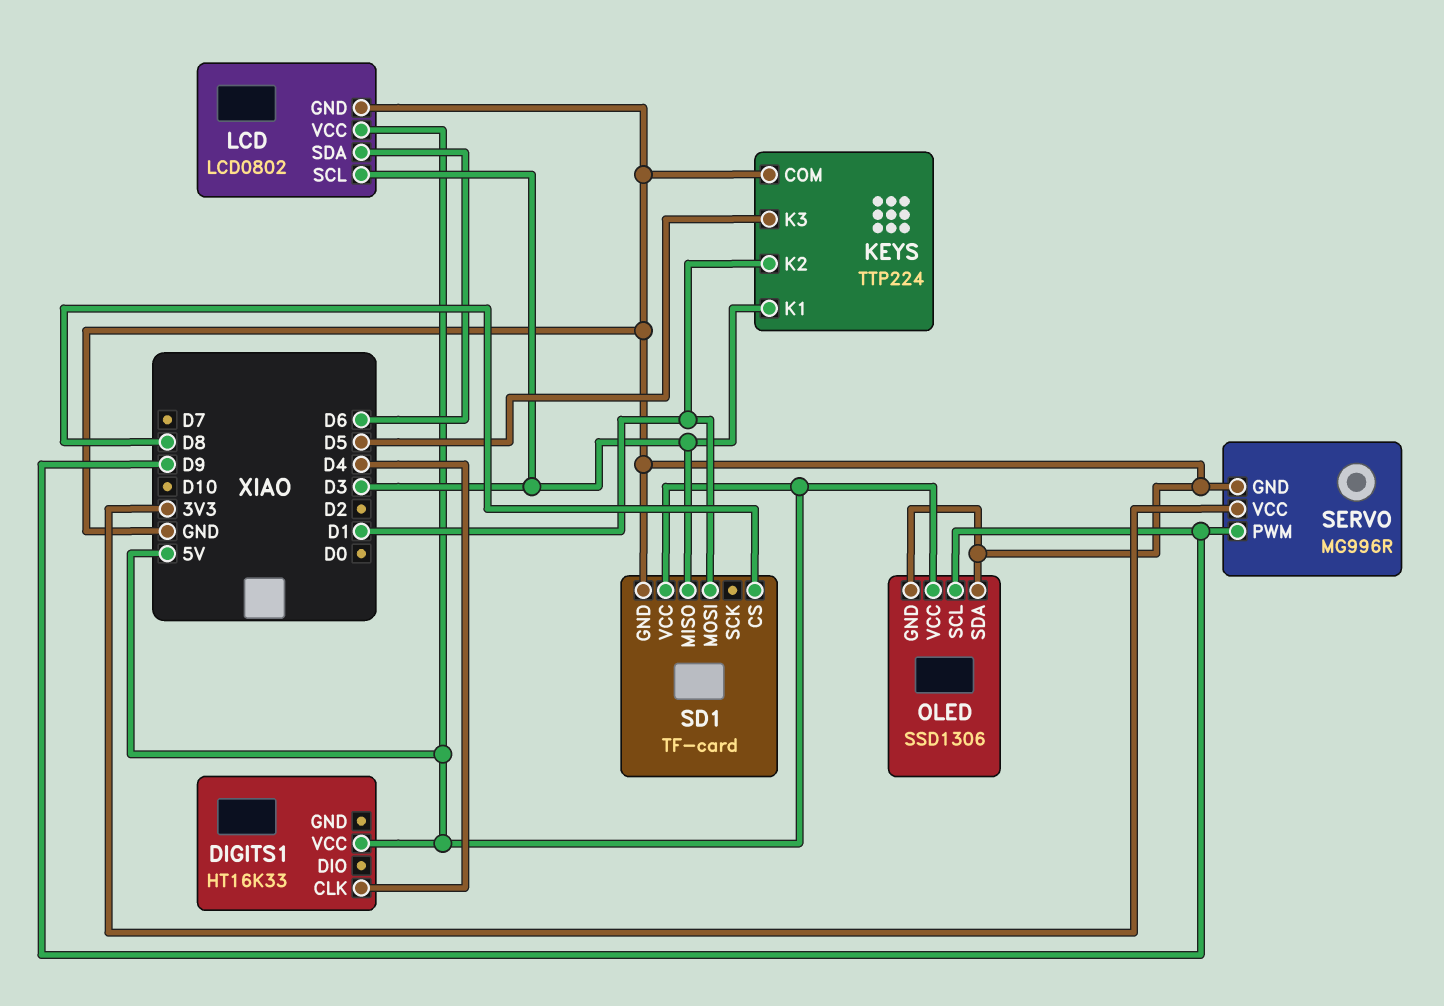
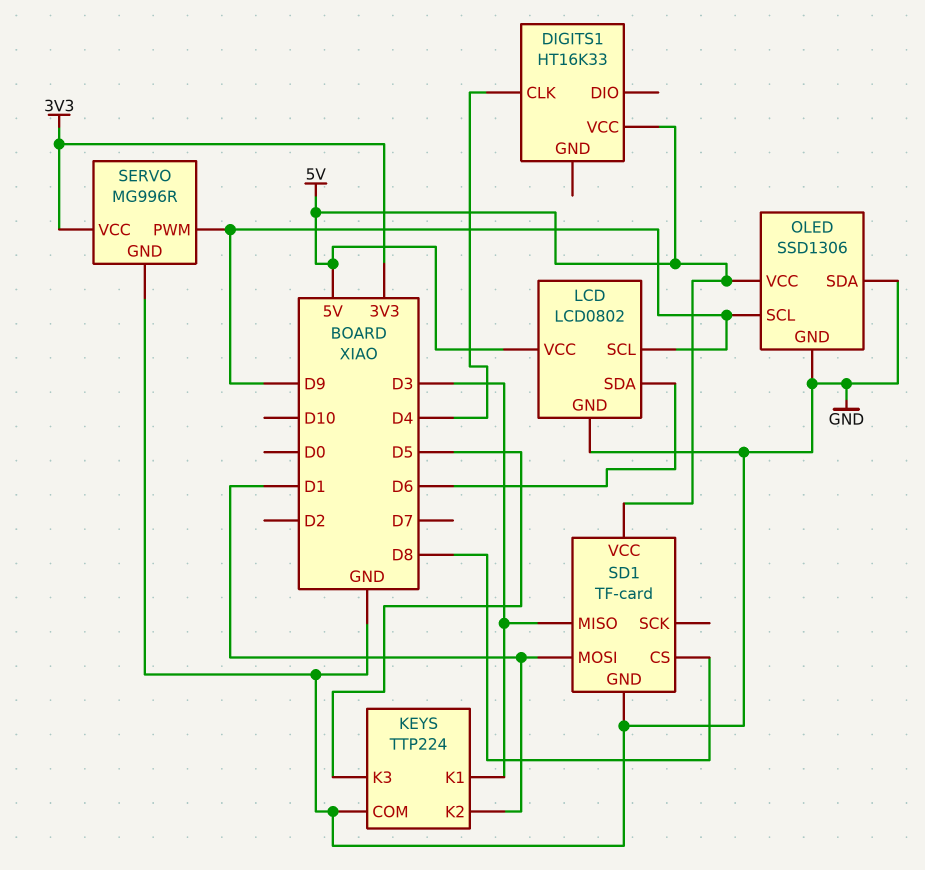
LCD pin SCL: D3 -> D9

